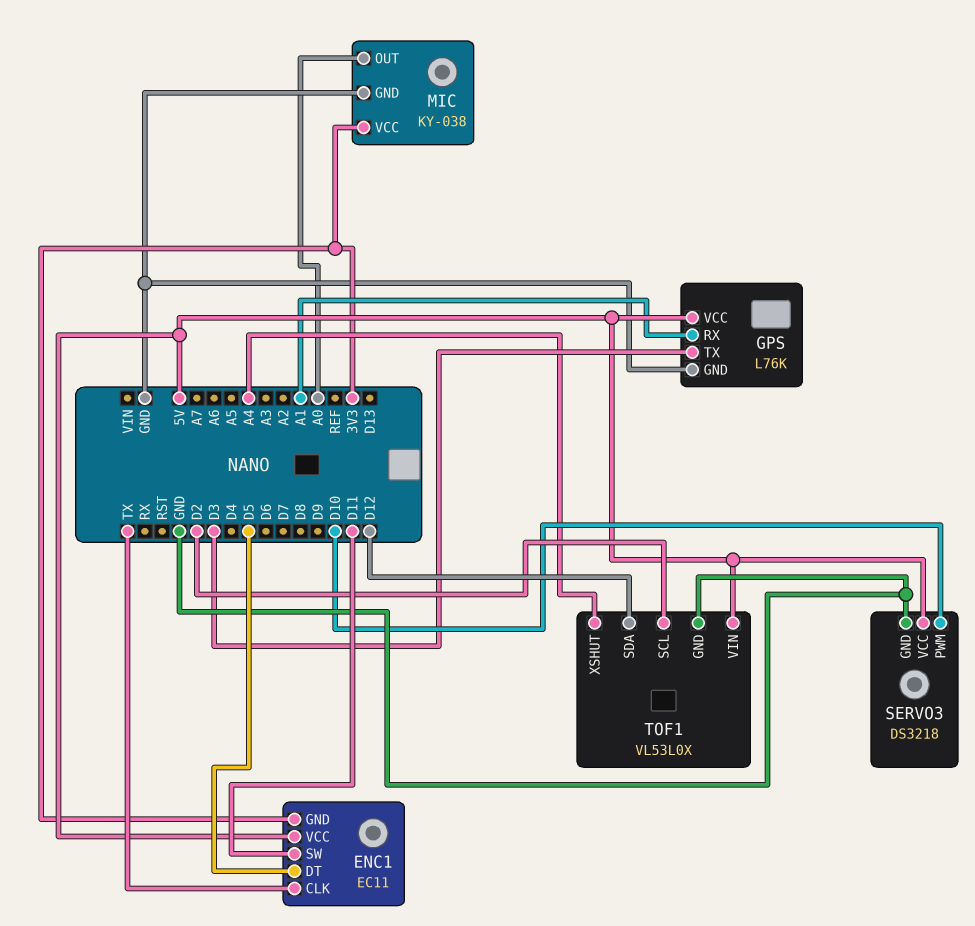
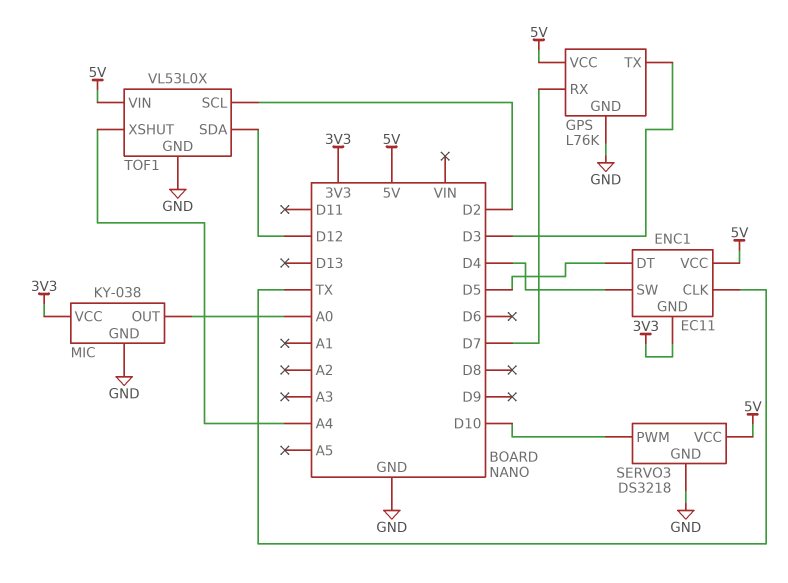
ENC1 pin SW: D11 -> D4
GPS pin RX: A1 -> D7

